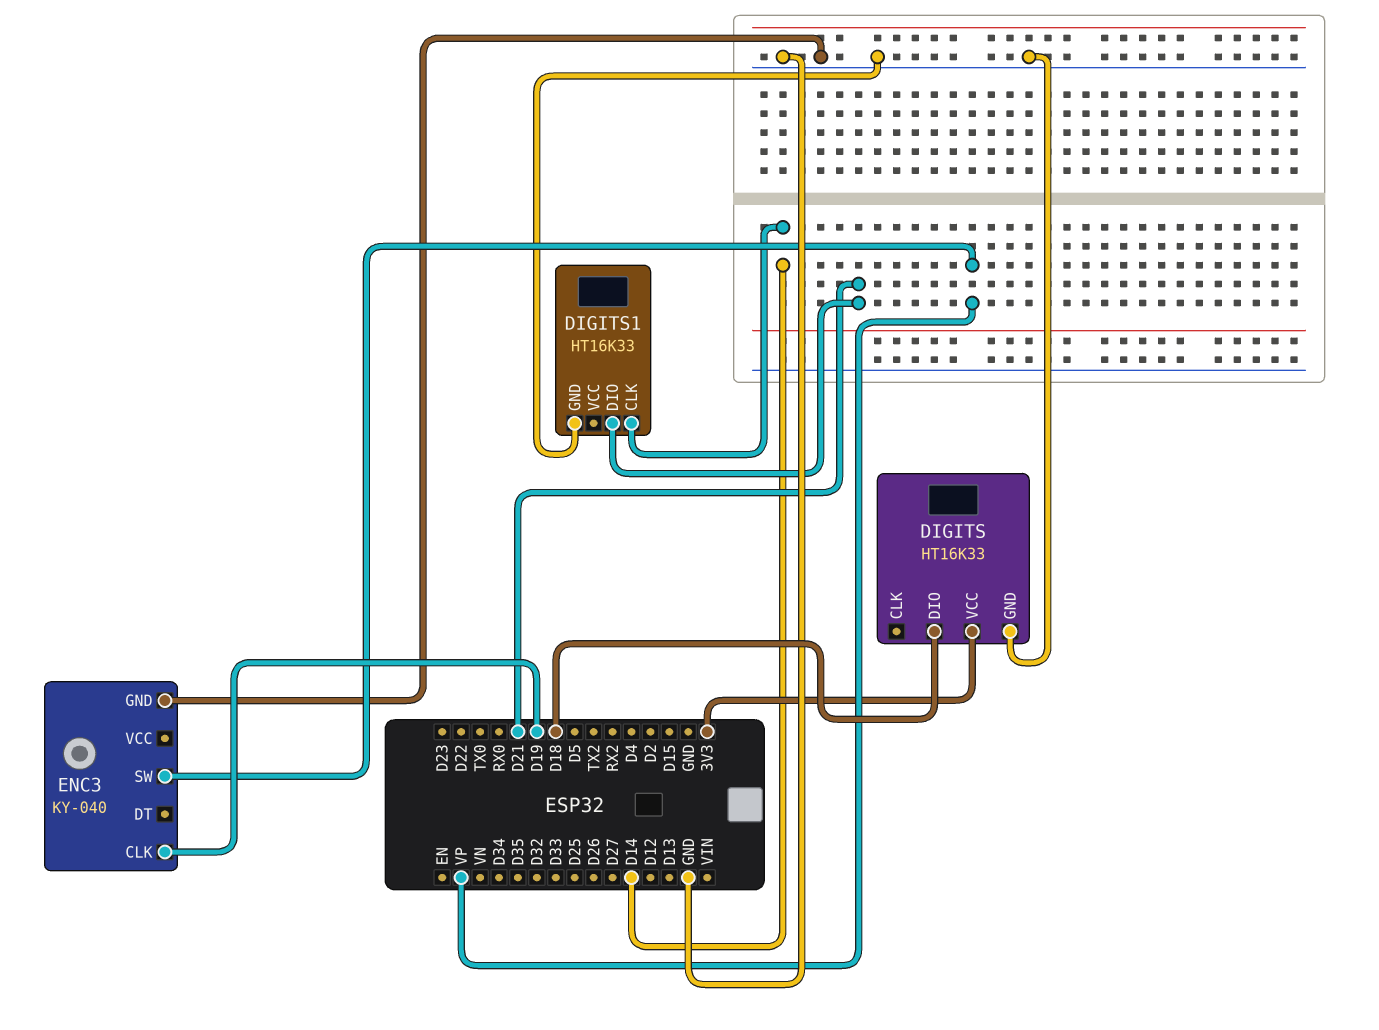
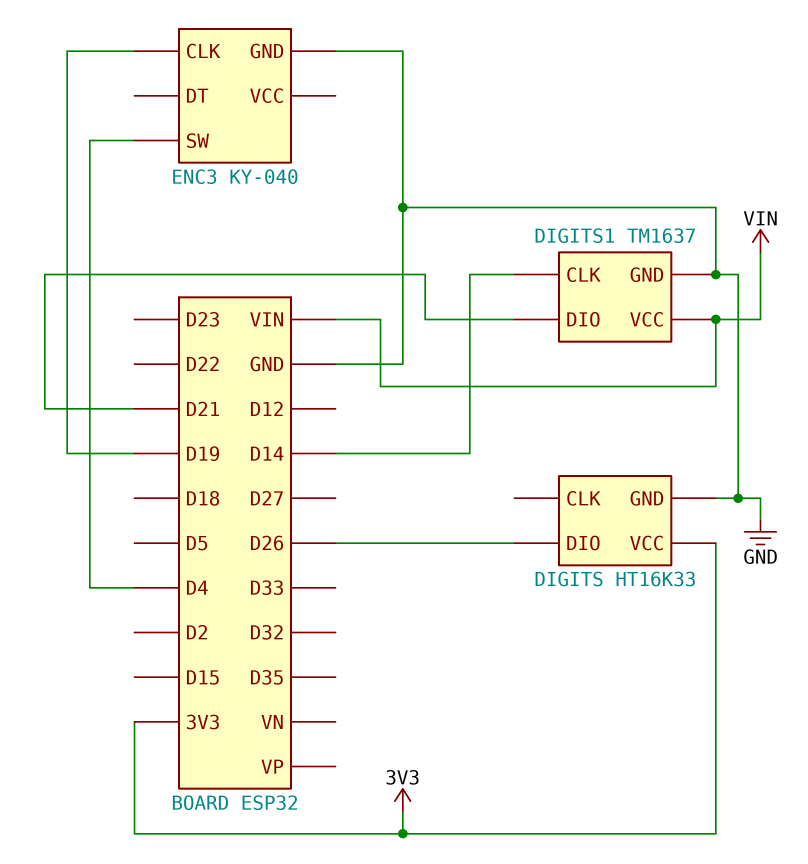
DIGITS pin DIO: D18 -> D26
DIGITS1: HT16K33 -> TM1637
DIGITS1 pin VCC: none -> VIN
ENC3 pin SW: VP -> D4

